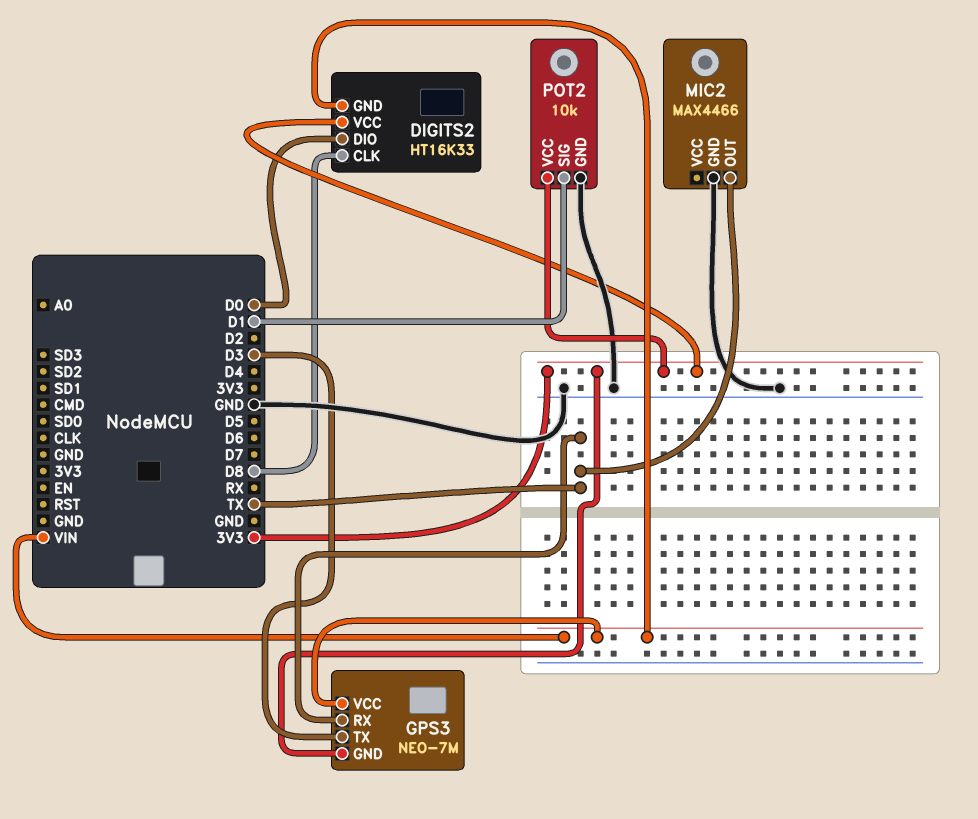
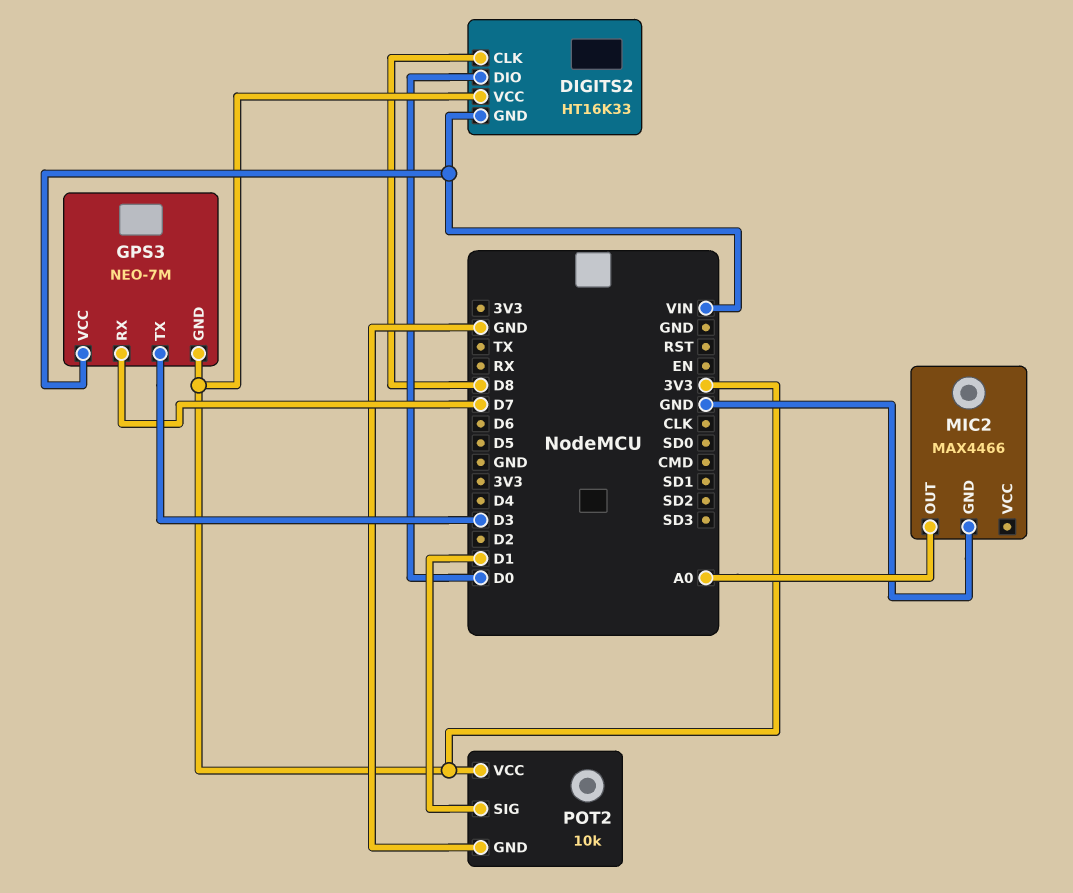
GPS3 pin RX: TX -> D7
MIC2 pin OUT: TX -> A0

